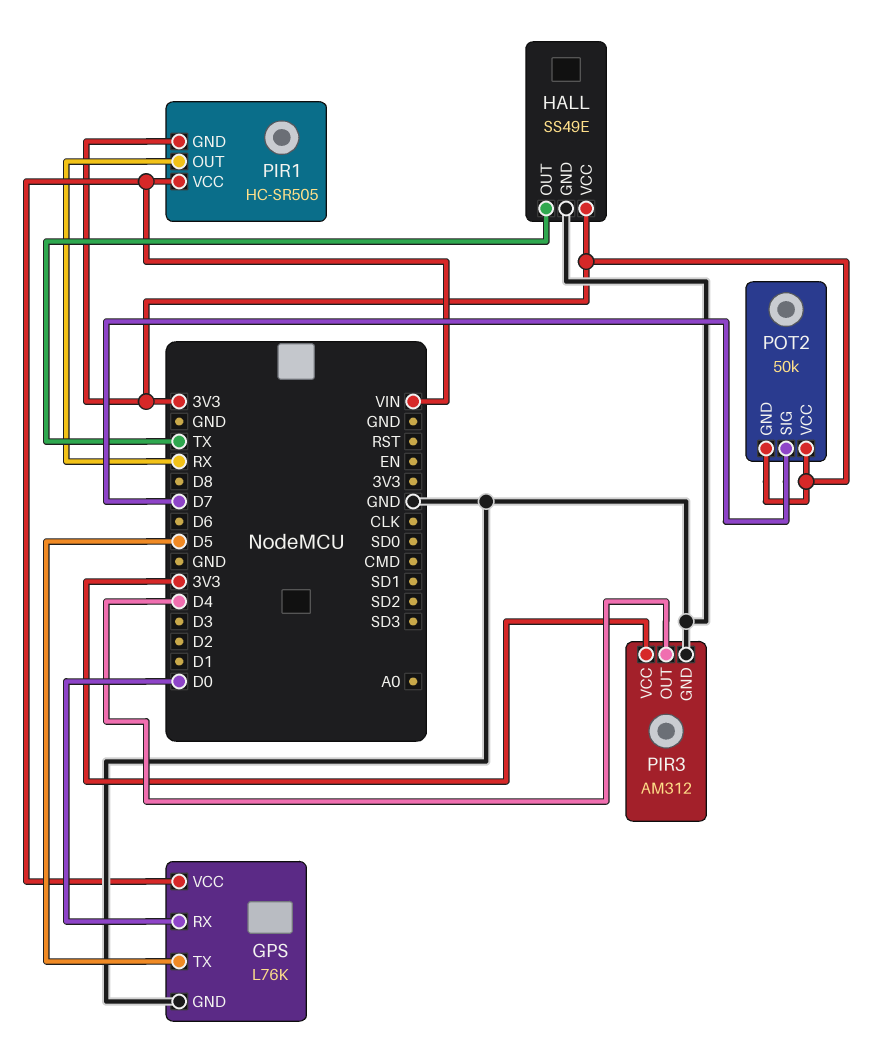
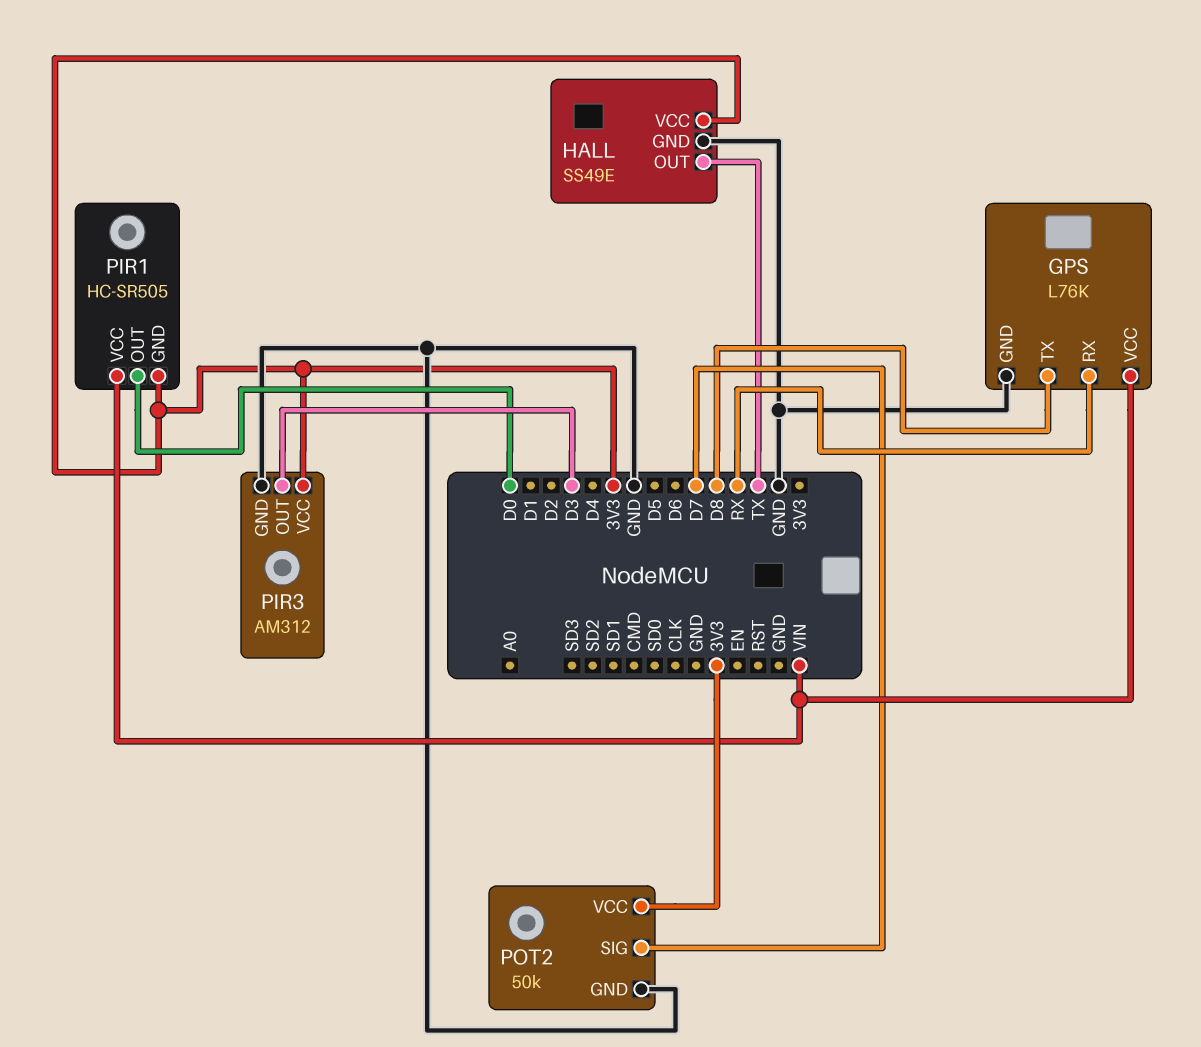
GPS pin RX: D0 -> RX
GPS pin TX: D5 -> D8
PIR1 pin OUT: RX -> D0
PIR3 pin OUT: D4 -> D3
POT2 pin GND: 3V3 -> GND

